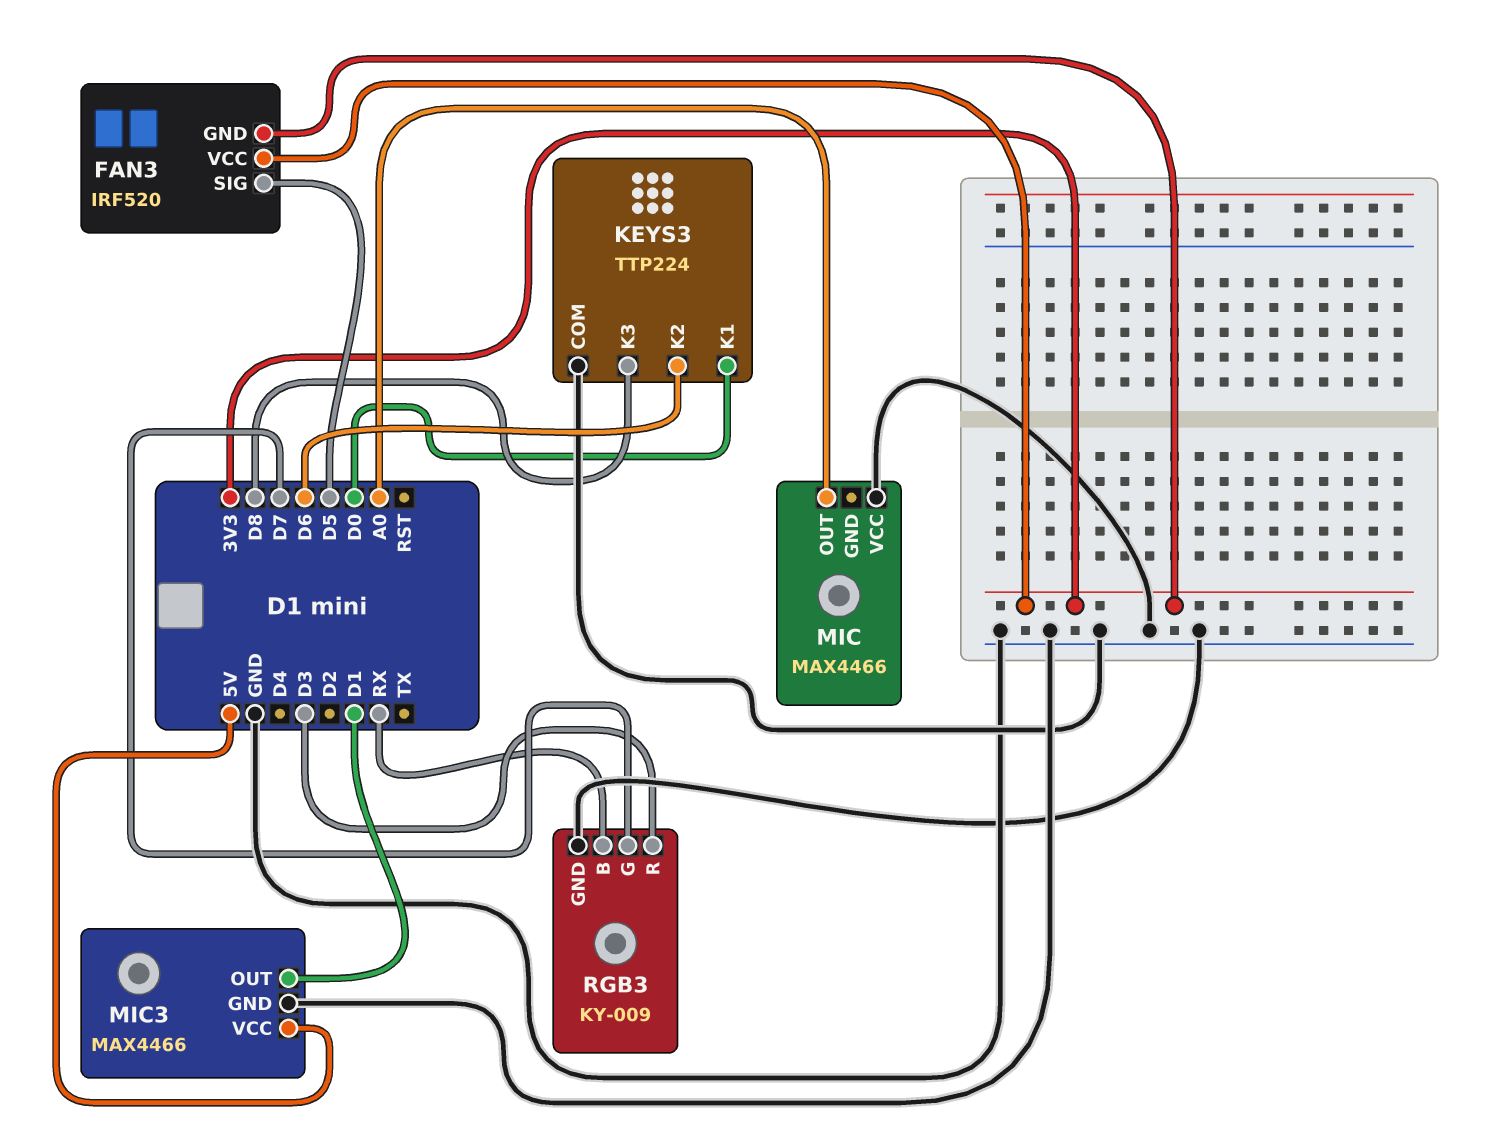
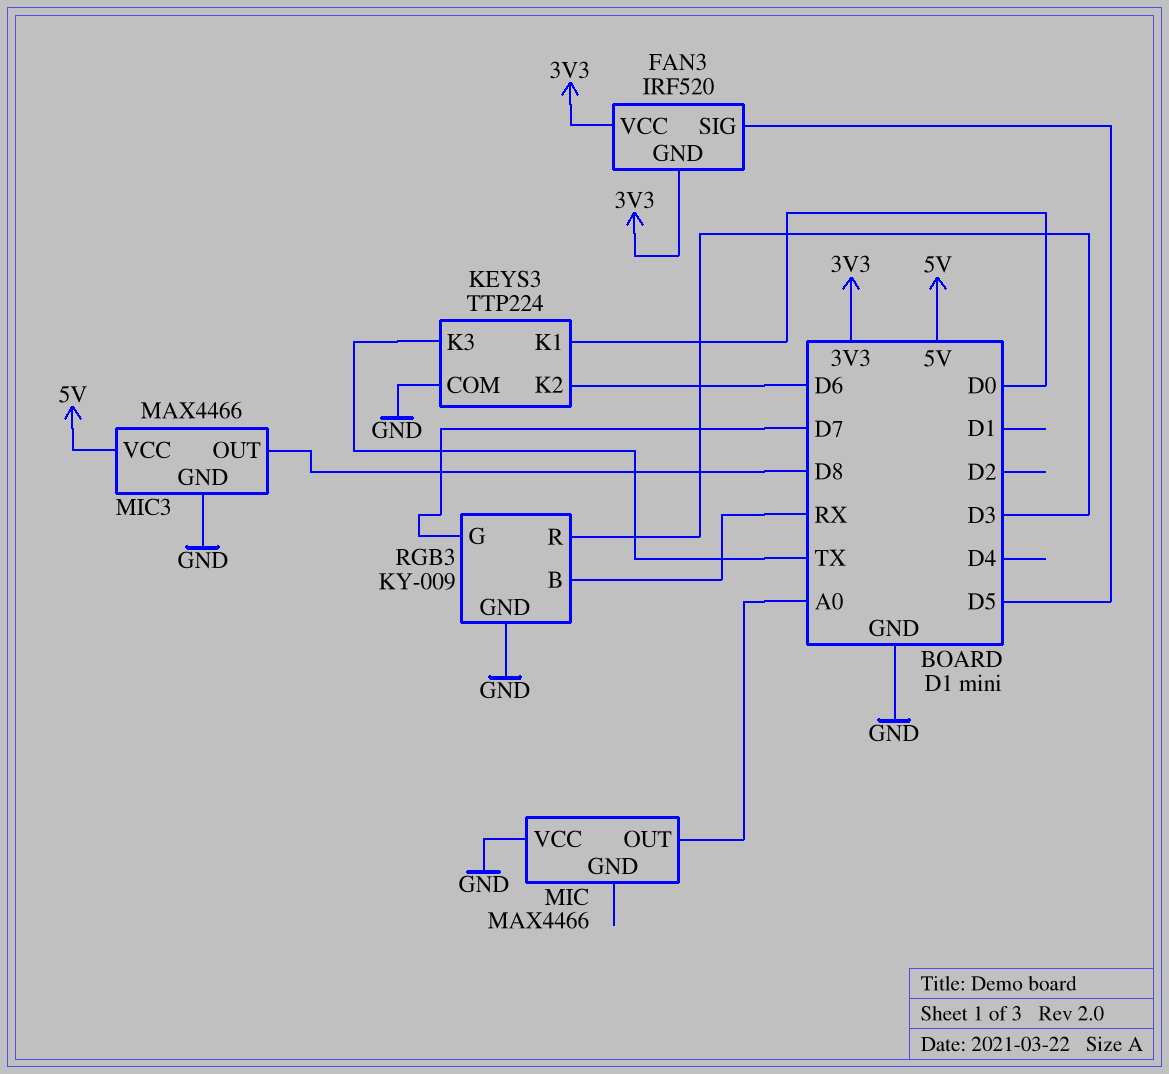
KEYS3 pin K3: D8 -> TX
MIC3 pin OUT: D1 -> D8

